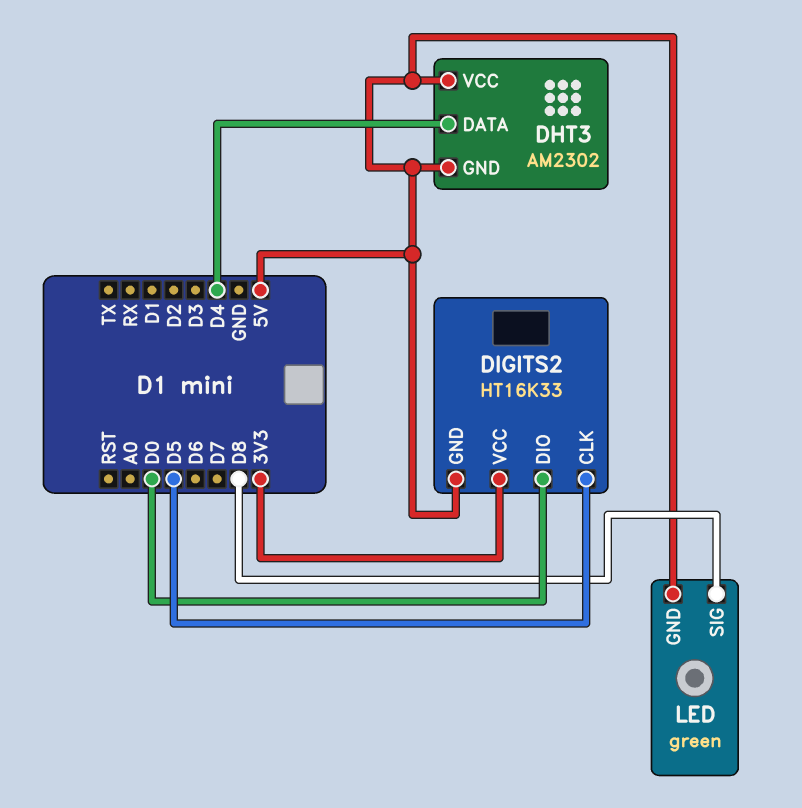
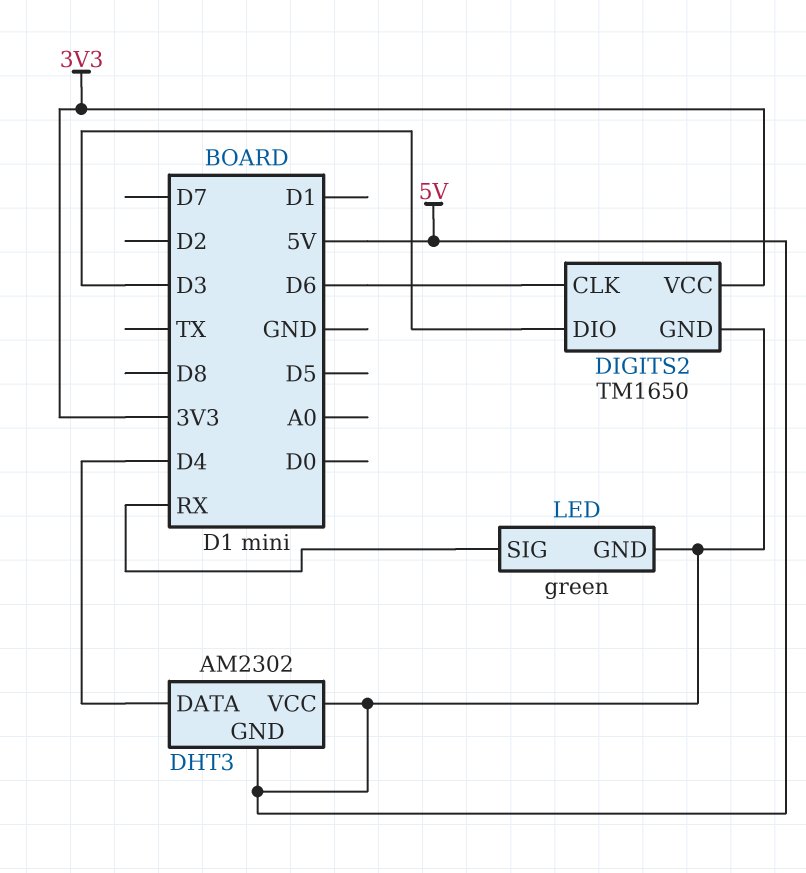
DIGITS2: HT16K33 -> TM1650
DIGITS2 pin CLK: D5 -> D6
DIGITS2 pin DIO: D0 -> D3
LED pin SIG: D8 -> RX

